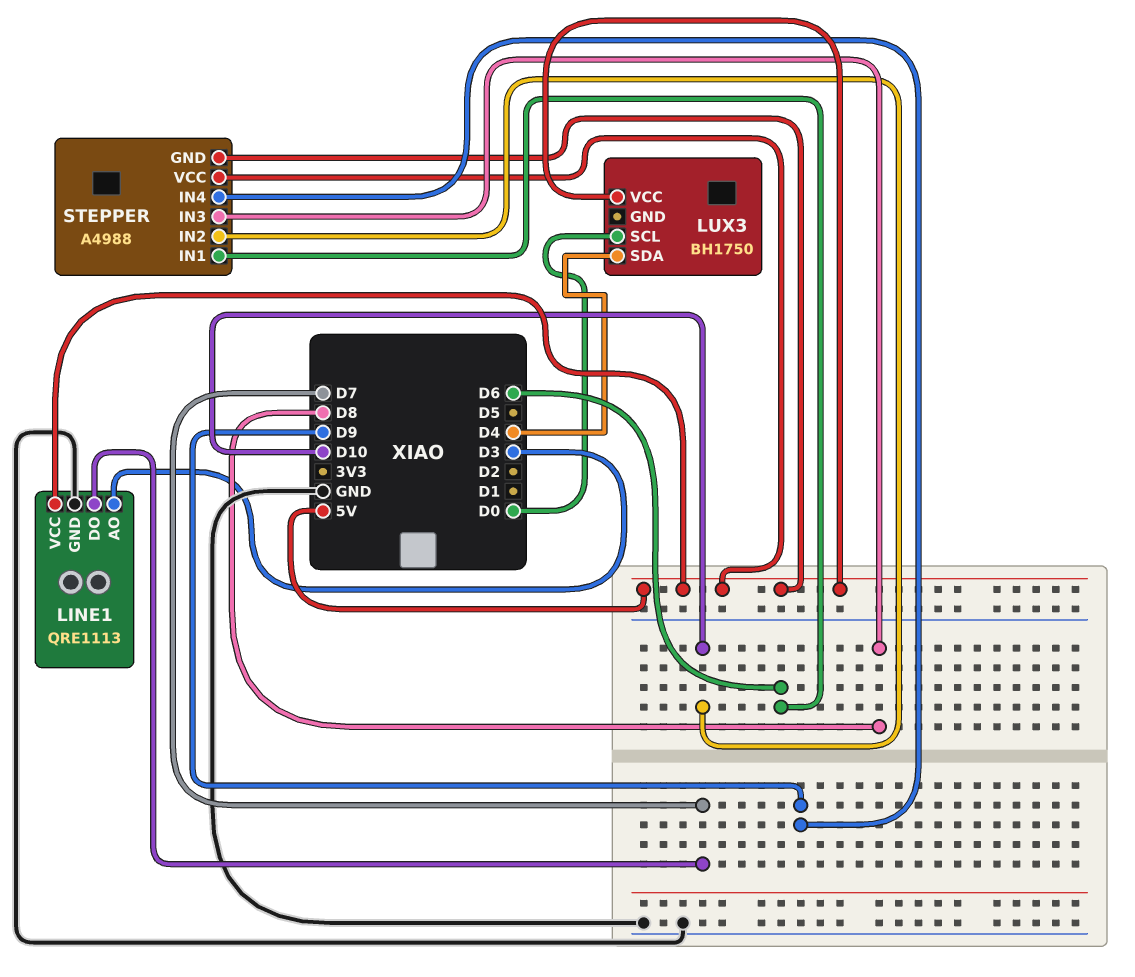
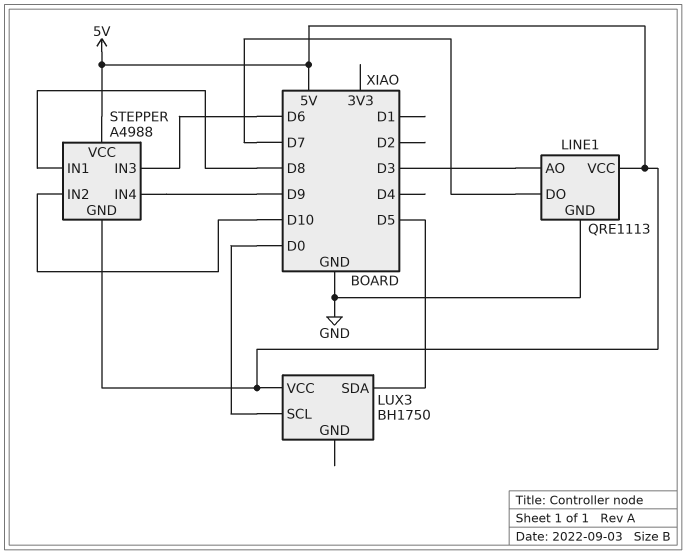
LUX3 pin SDA: D4 -> D5
STEPPER pin IN1: D6 -> D8
STEPPER pin IN3: D8 -> D6

